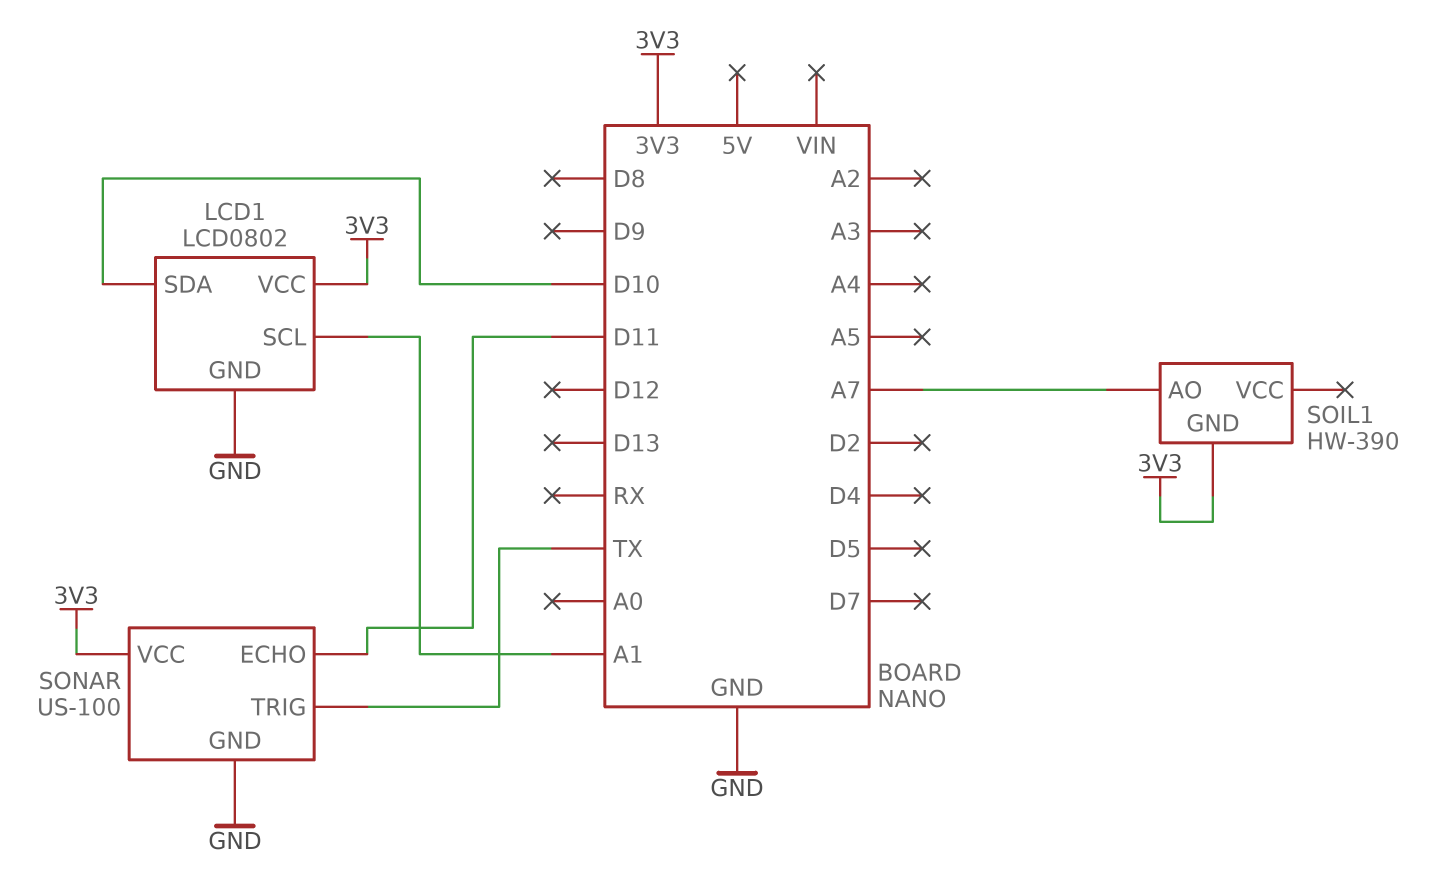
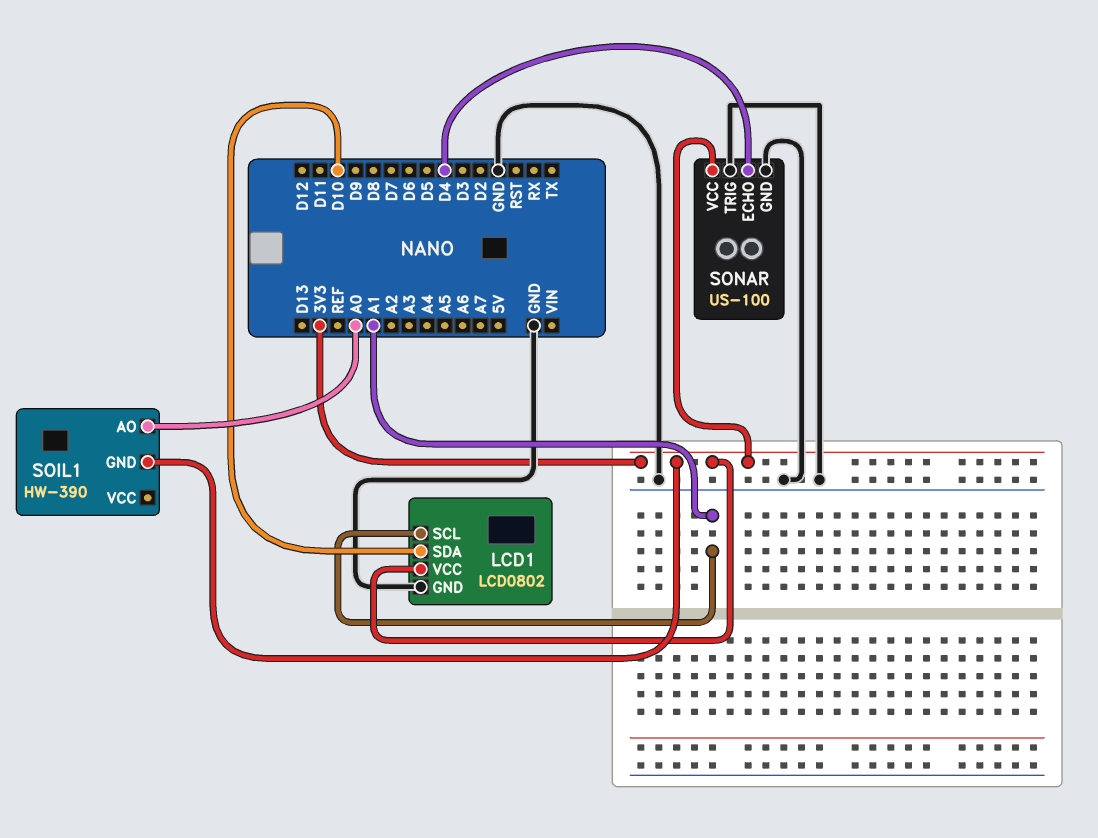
SOIL1 pin AO: A7 -> A0
SONAR pin ECHO: D11 -> D4
SONAR pin TRIG: TX -> GND

